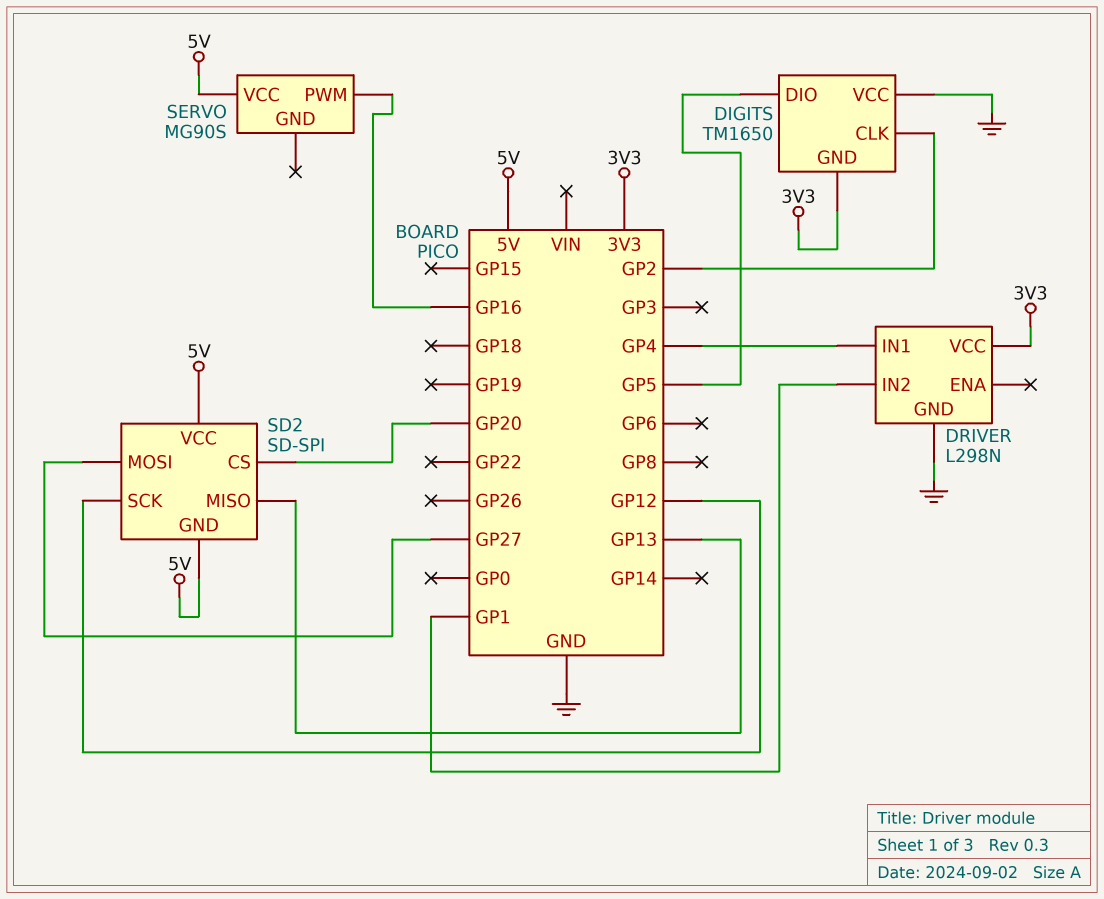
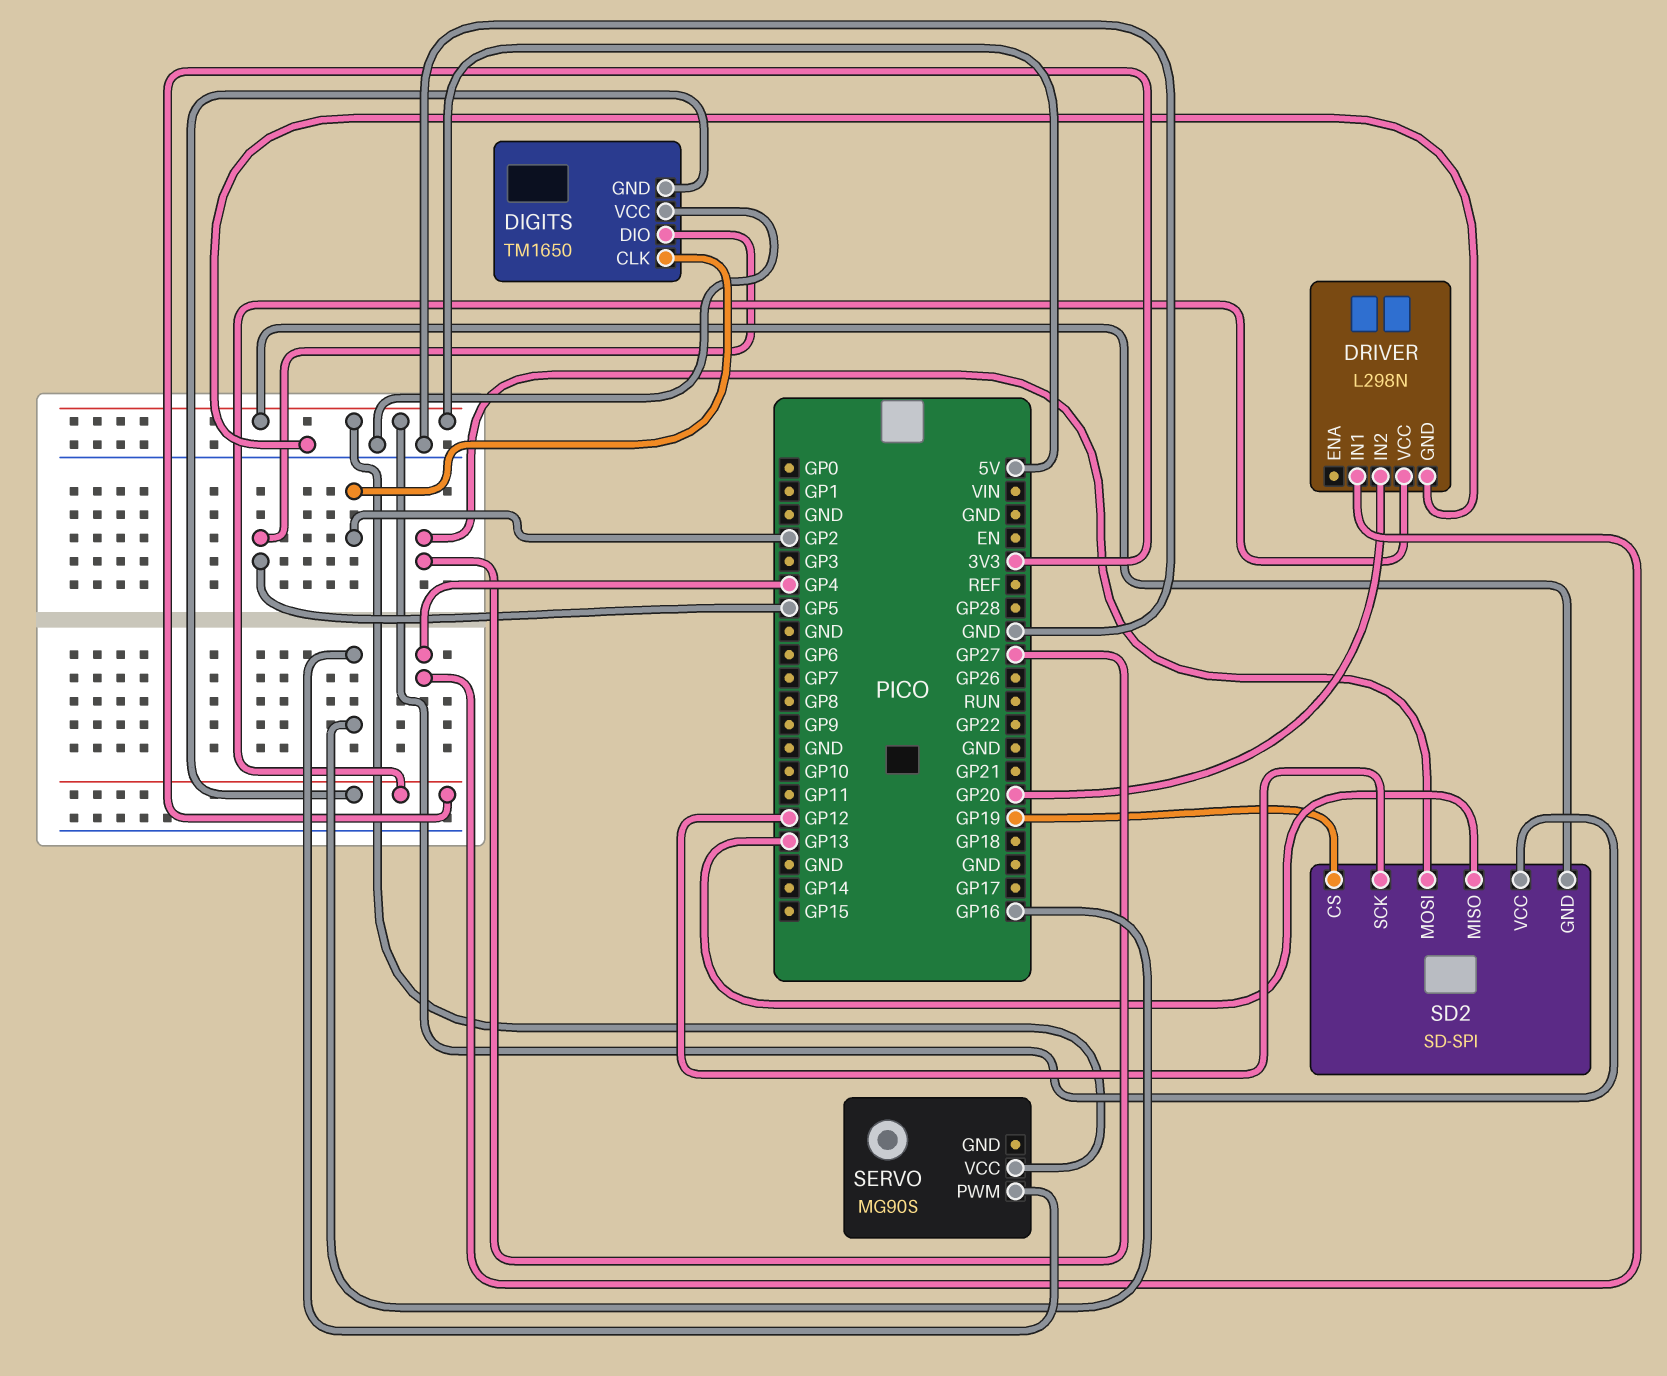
DRIVER pin IN2: GP1 -> GP20
SD2 pin CS: GP20 -> GP19

